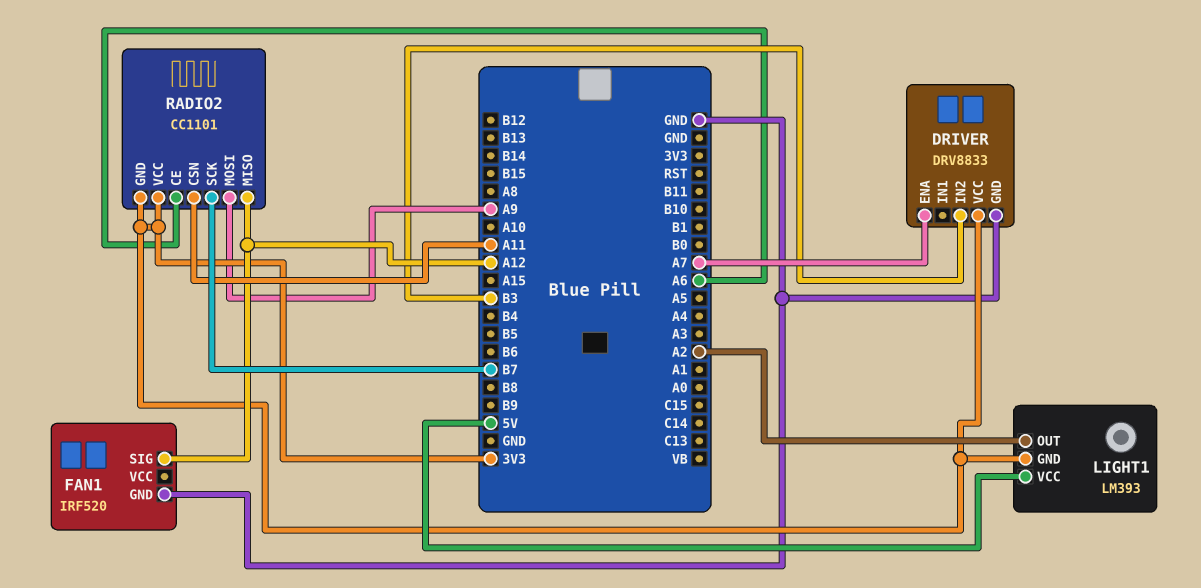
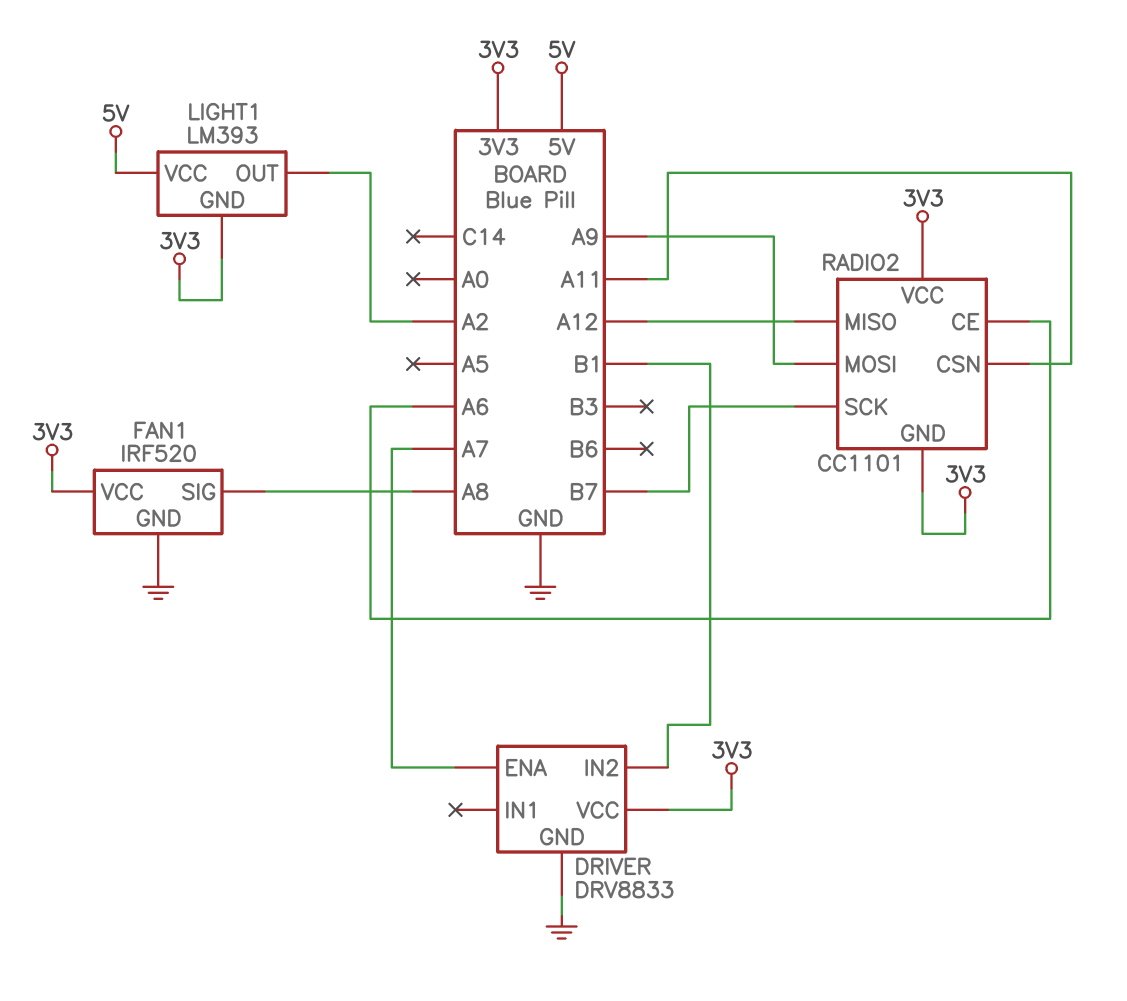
DRIVER pin IN2: B3 -> B1
FAN1 pin SIG: A12 -> A8
FAN1 pin VCC: none -> 3V3

